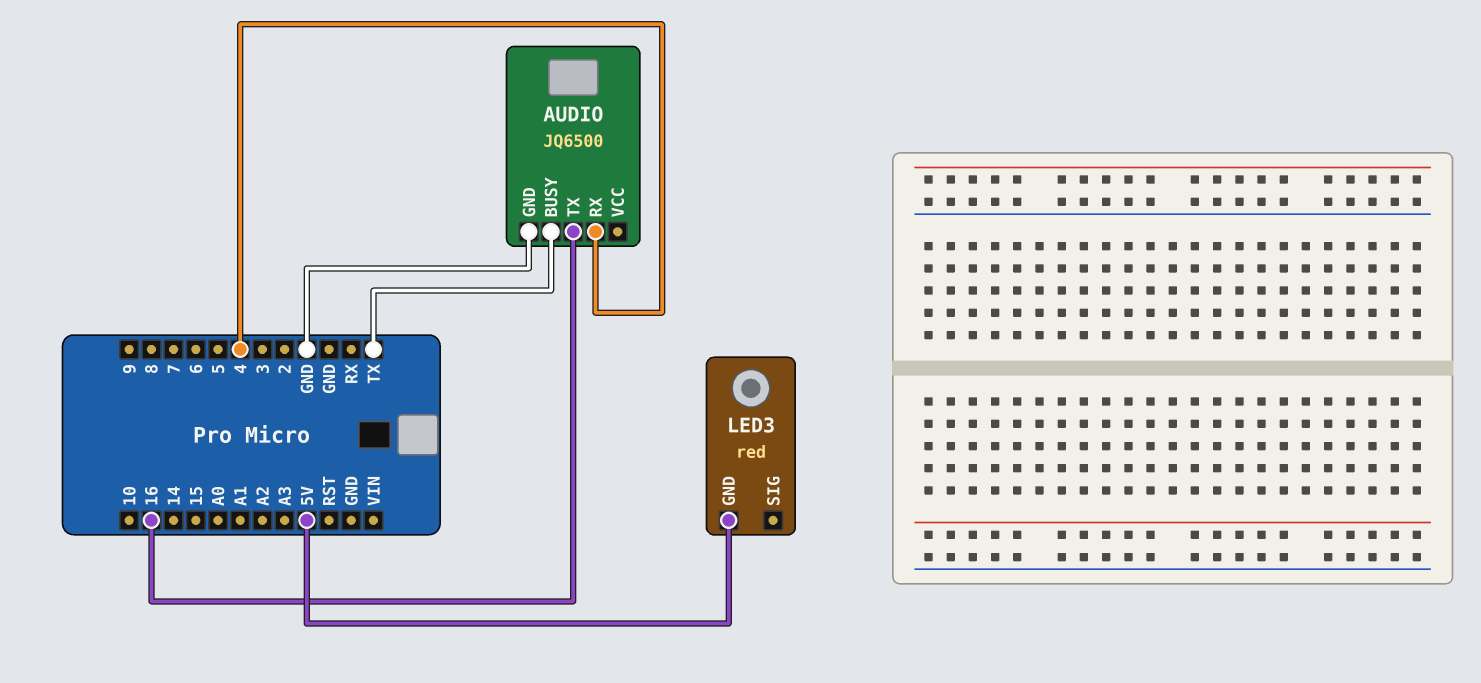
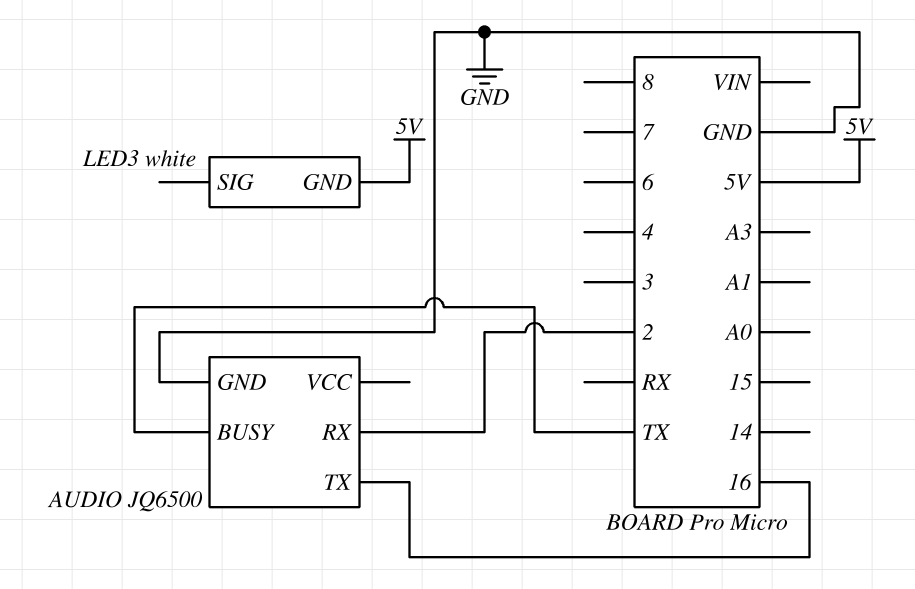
AUDIO pin RX: 4 -> 2
LED3: red -> white

